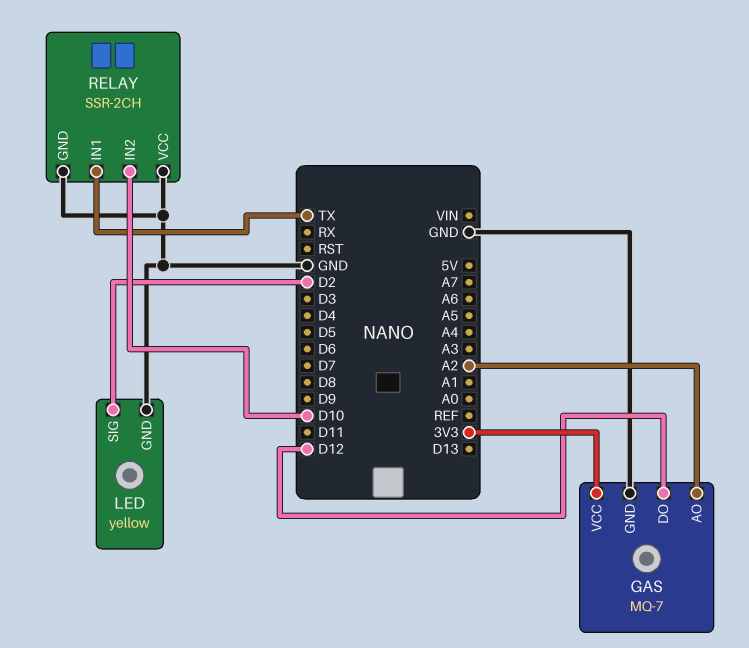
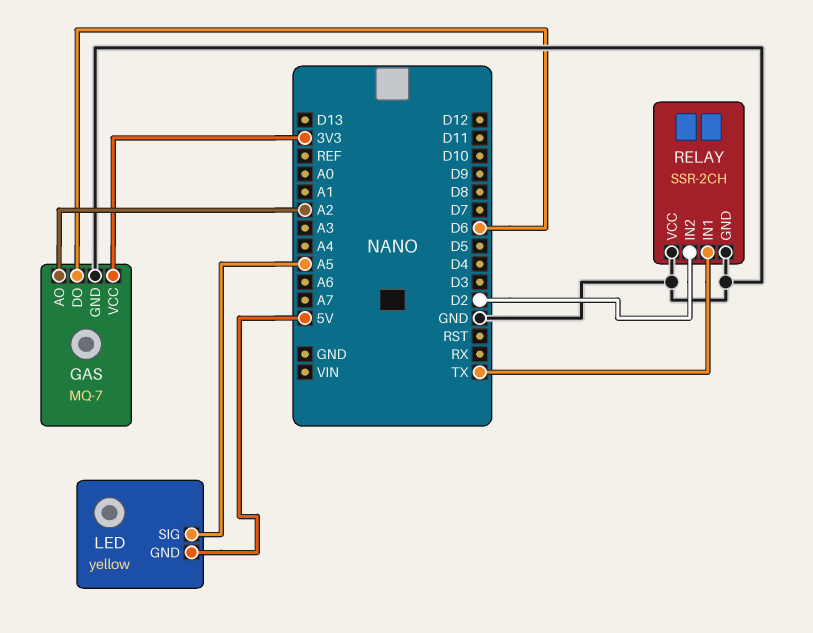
GAS pin DO: D12 -> D6
LED pin GND: GND -> 5V
LED pin SIG: D2 -> A5
RELAY pin IN2: D10 -> D2

